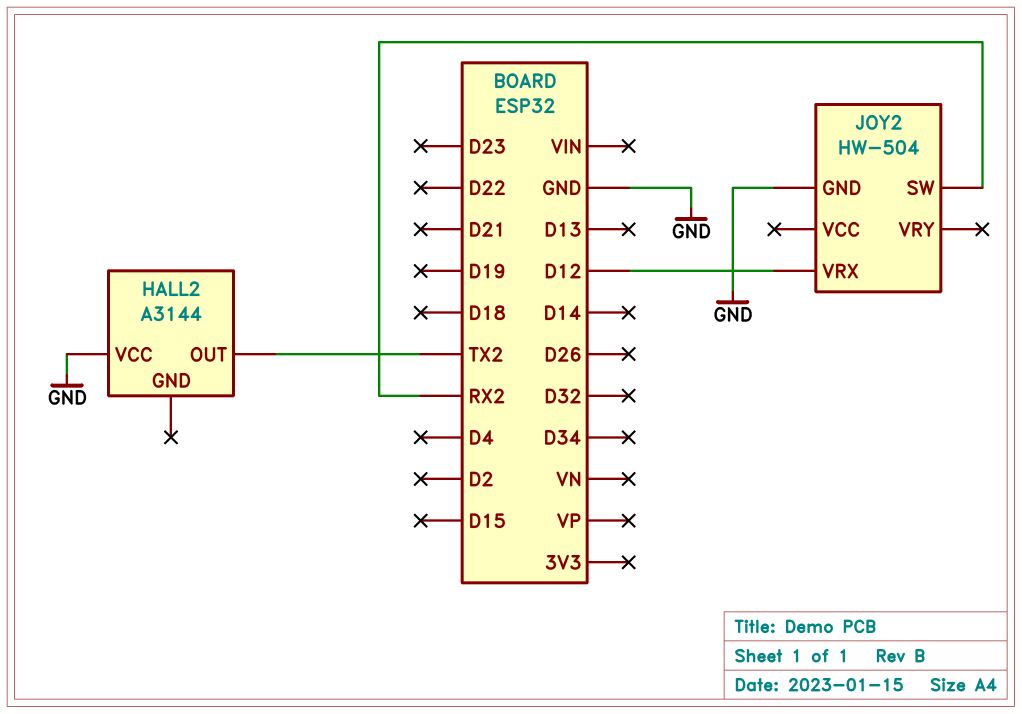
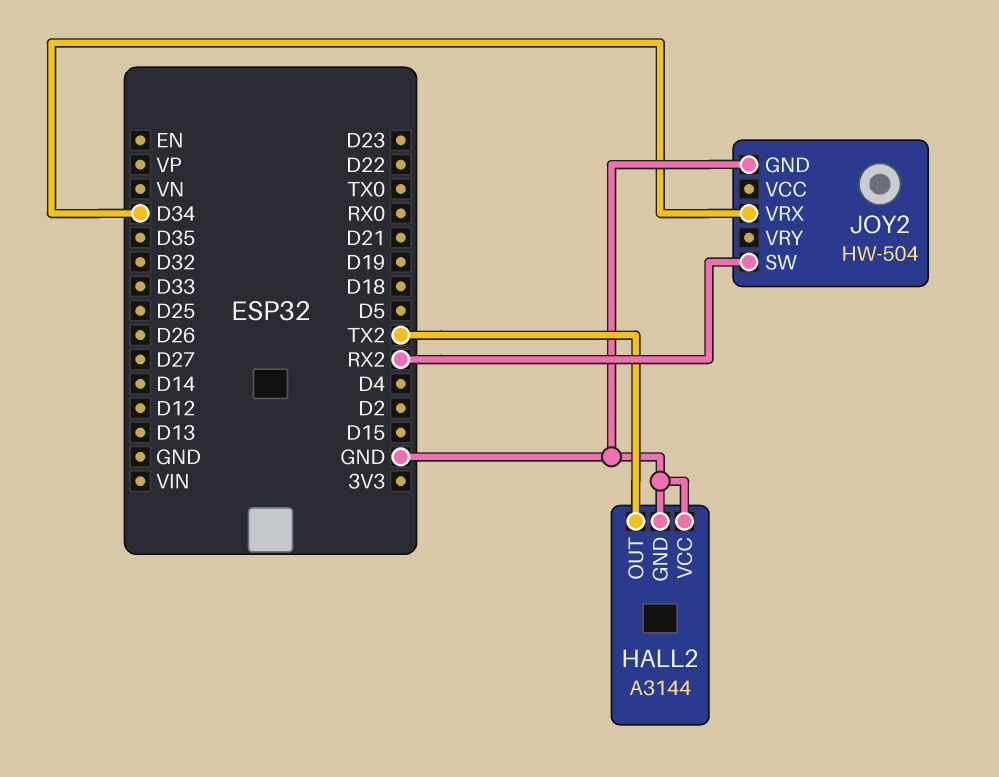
HALL2 pin GND: none -> GND
JOY2 pin VRX: D12 -> D34

